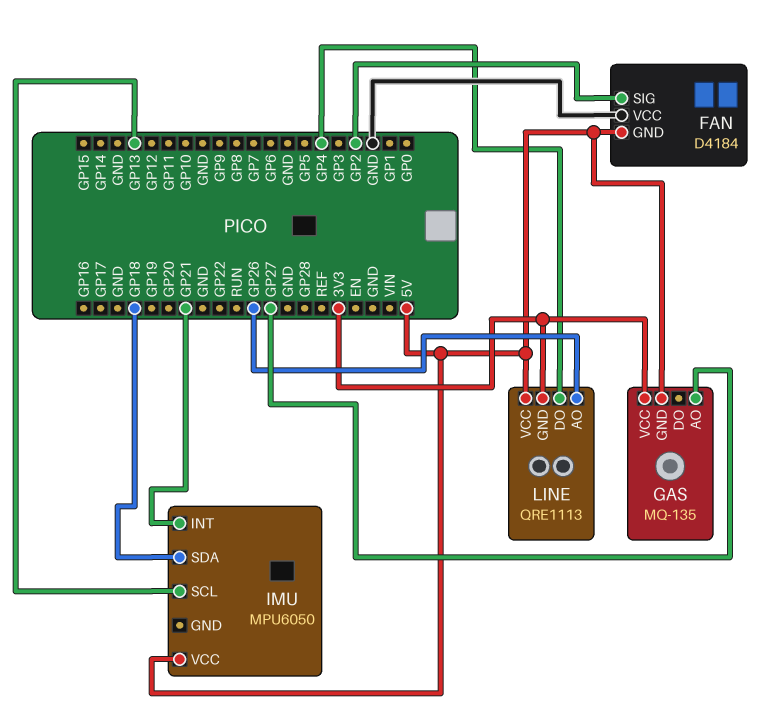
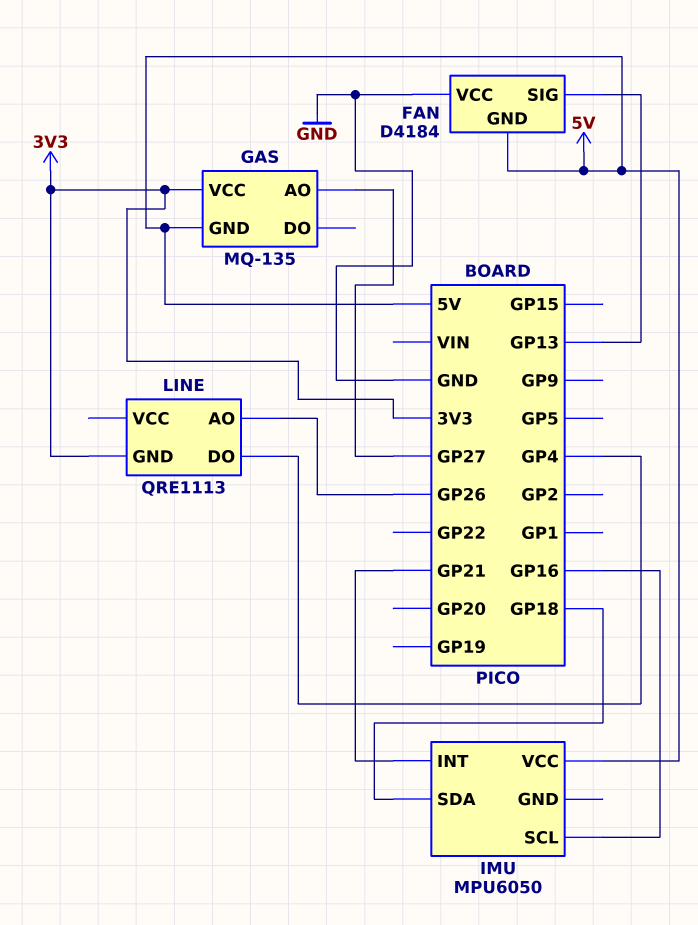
FAN pin SIG: GP2 -> GP13
IMU pin SCL: GP13 -> GP16
LINE pin VCC: 5V -> none

